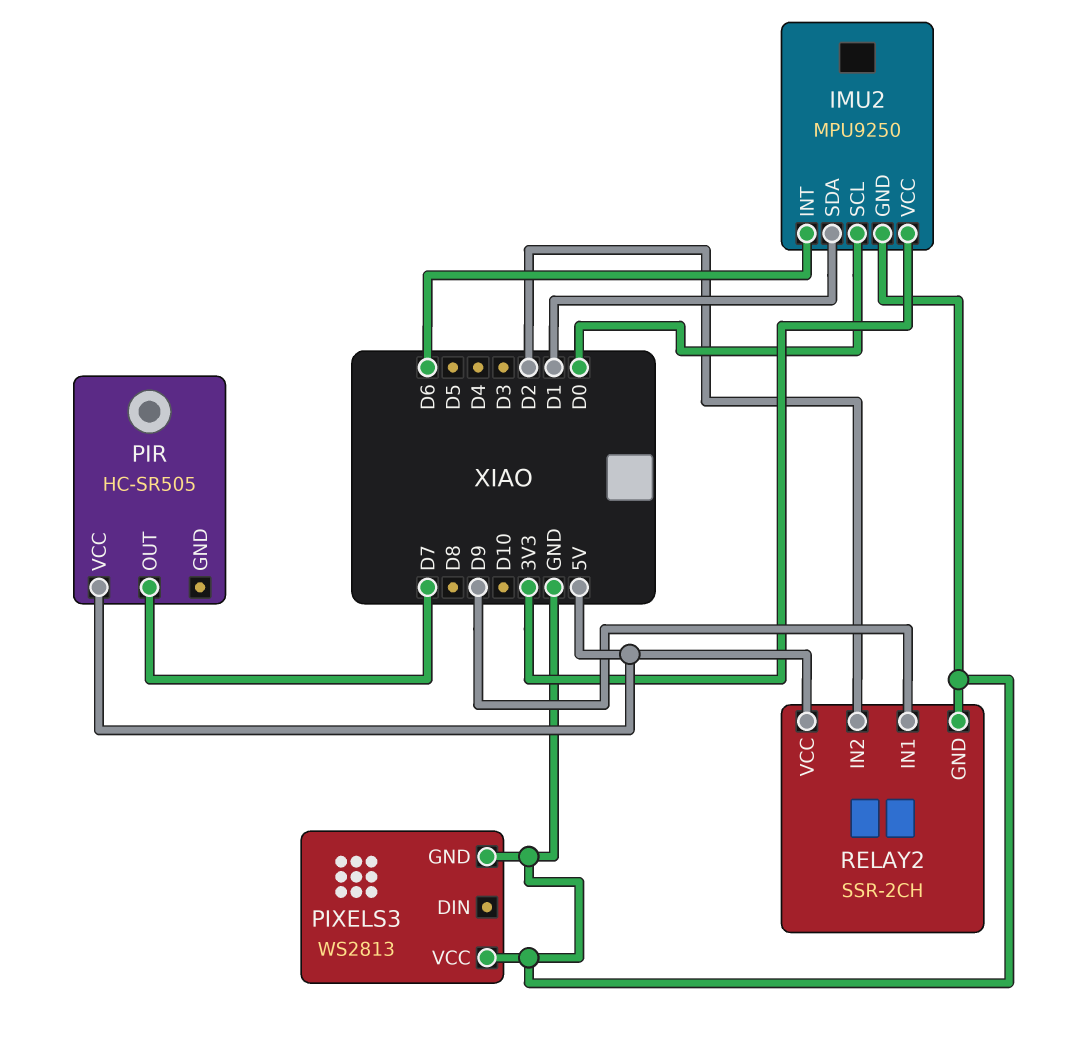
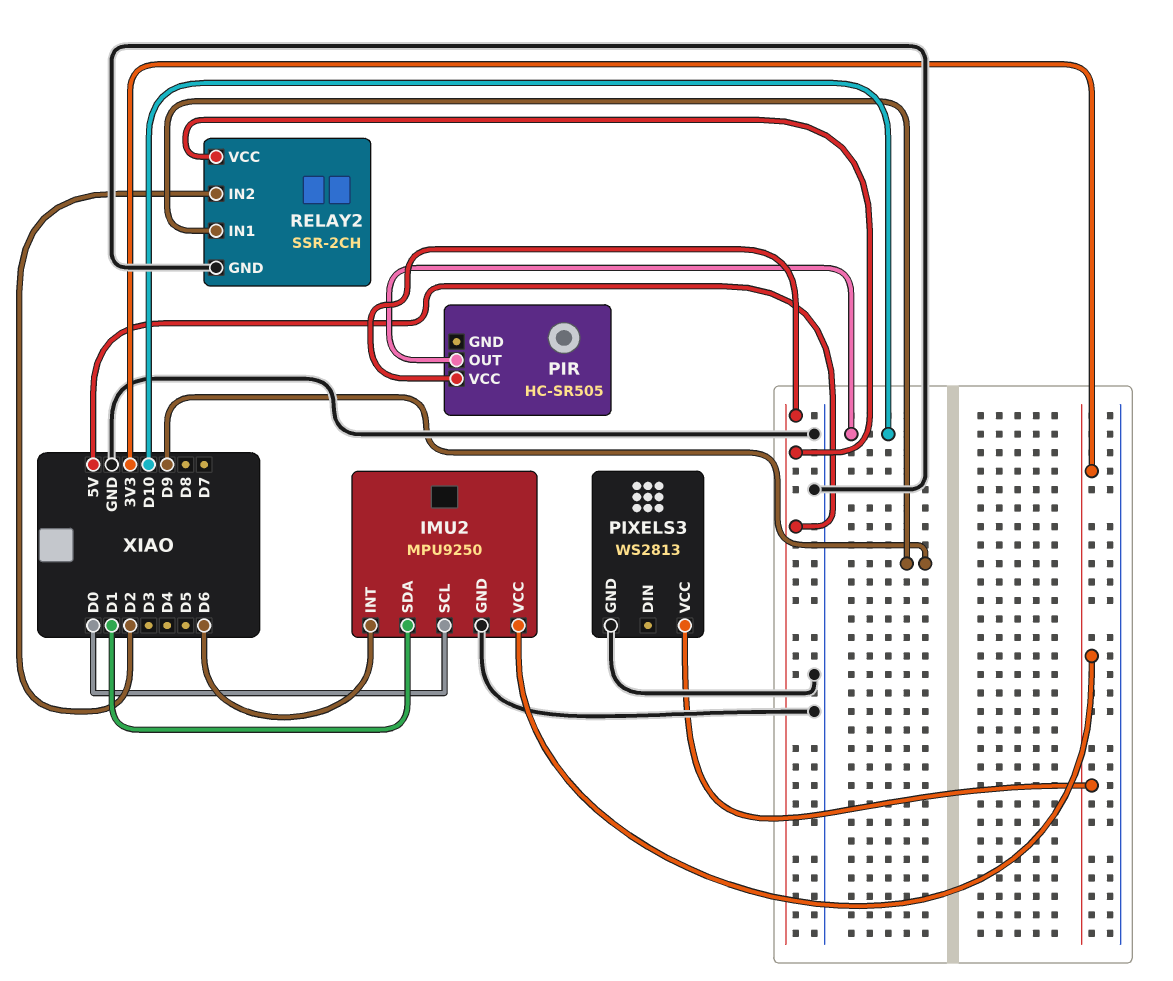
PIR pin OUT: D7 -> D10
PIXELS3 pin VCC: GND -> 3V3

